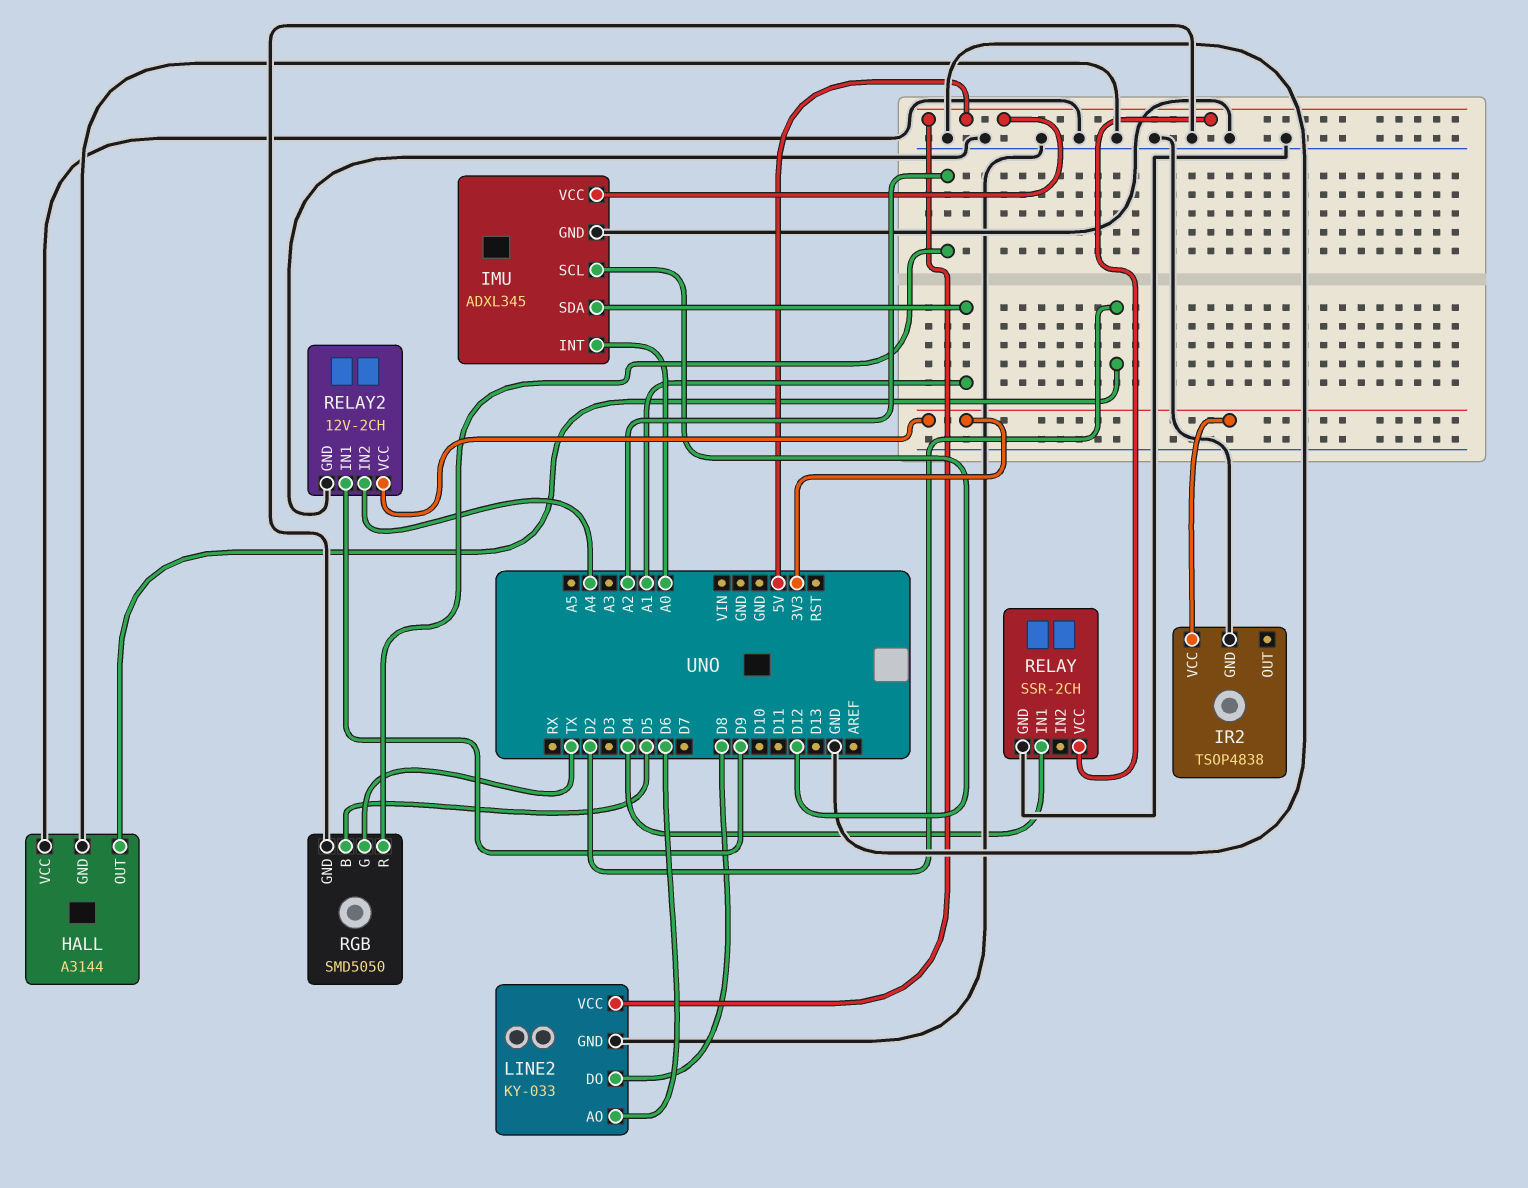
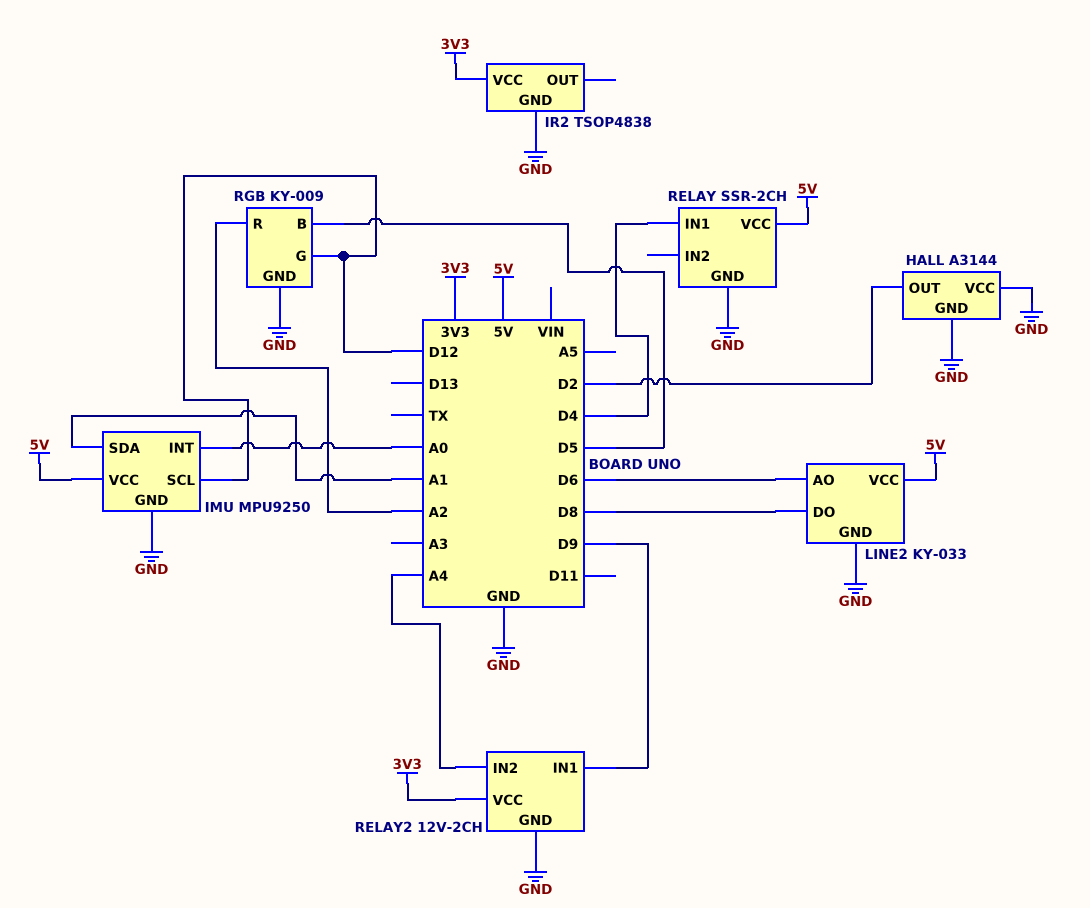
IMU: ADXL345 -> MPU9250
RGB: SMD5050 -> KY-009
RGB pin G: TX -> D12

